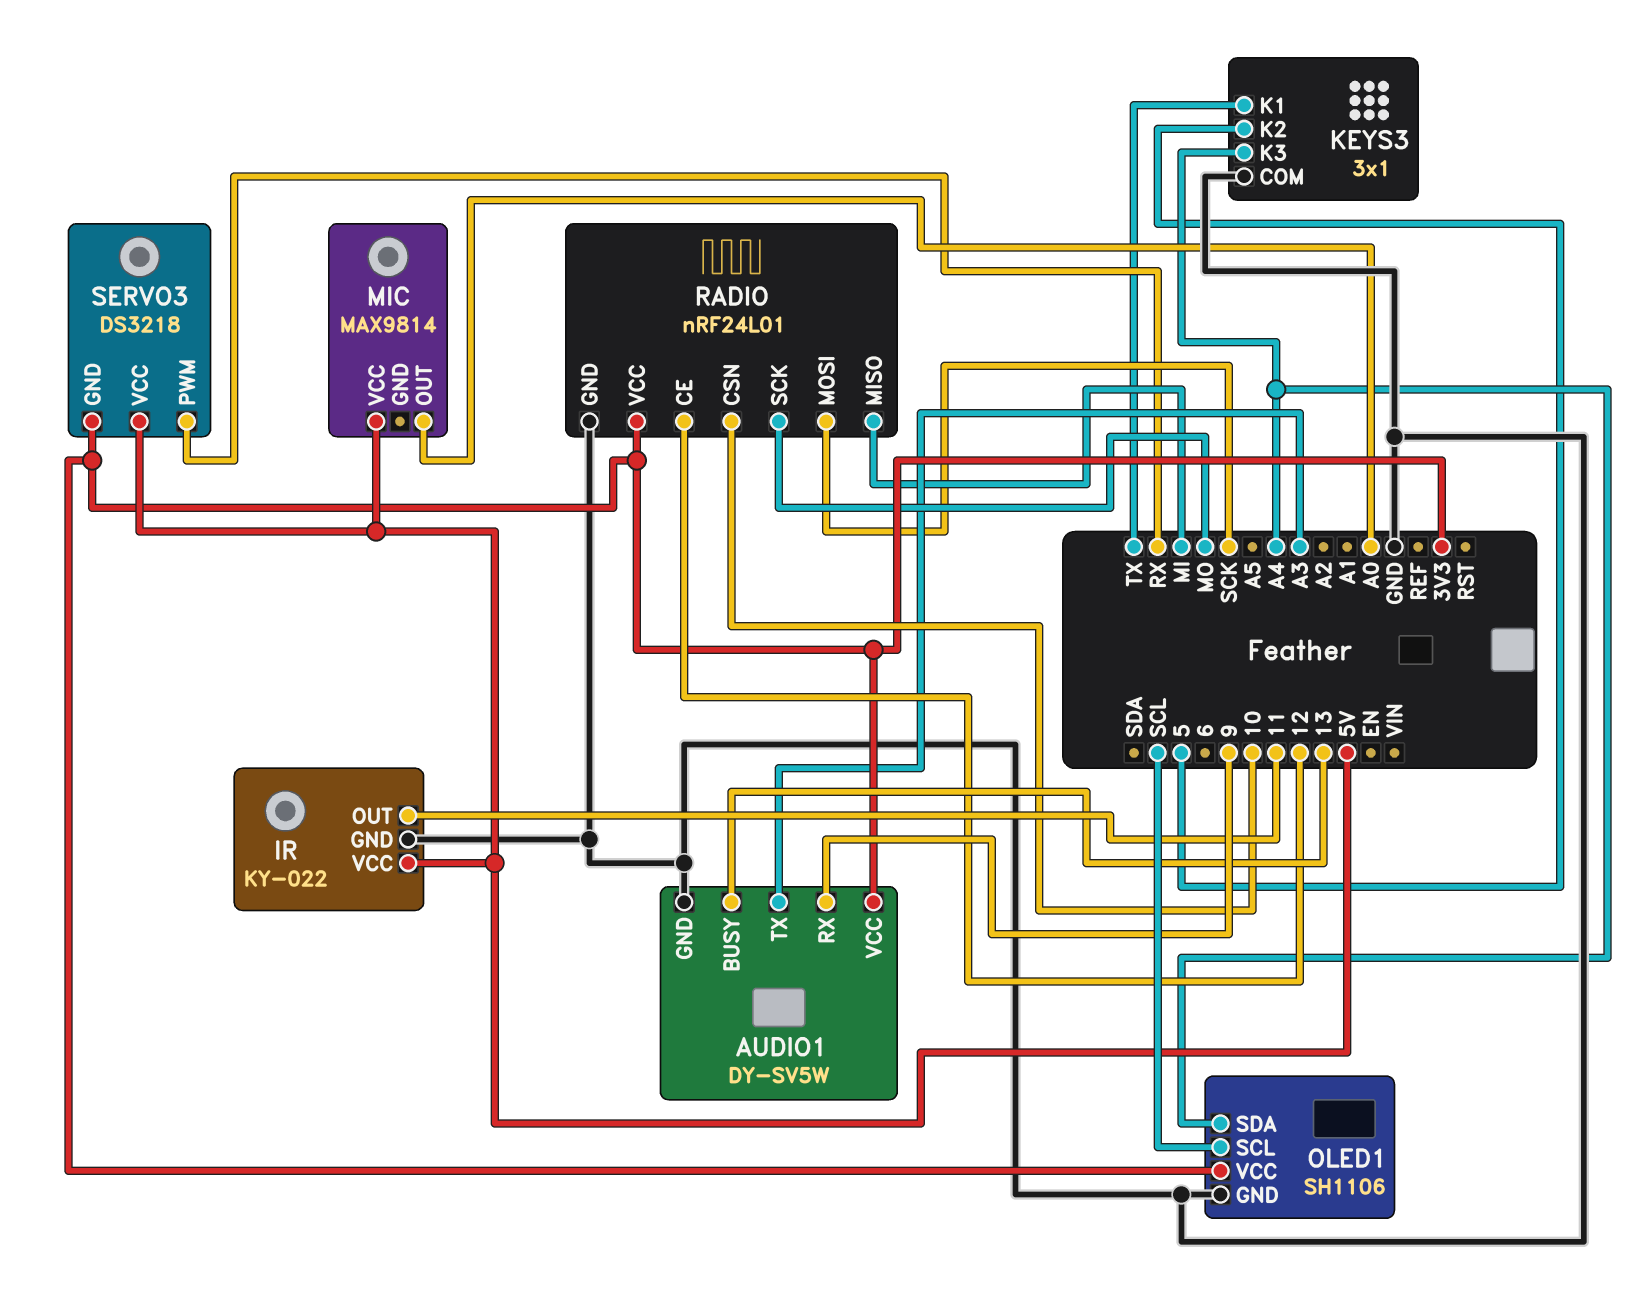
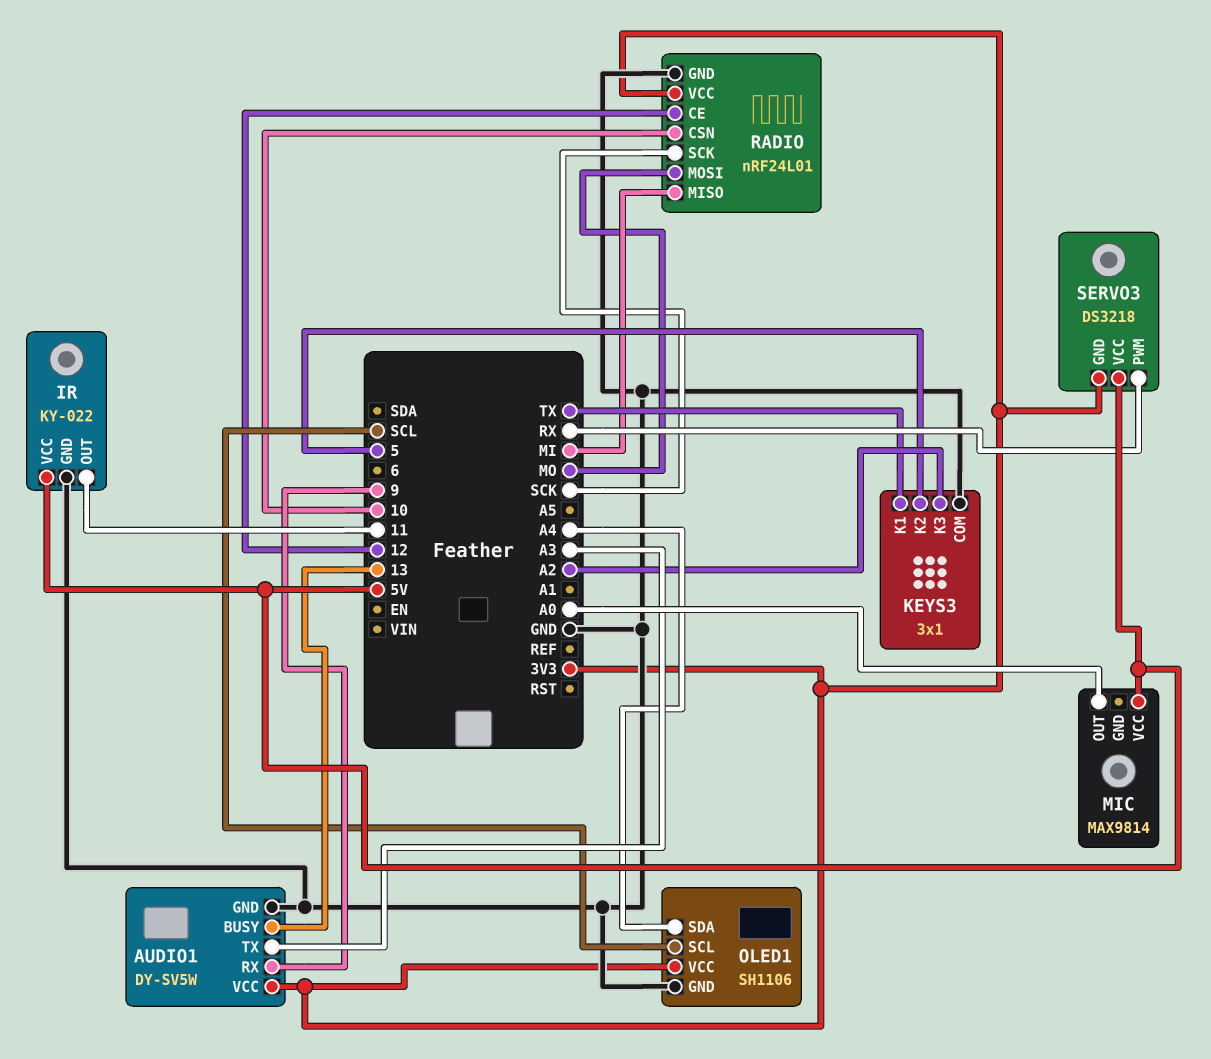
KEYS3 pin K3: A4 -> A2
RADIO pin MOSI: SCK -> MO
RADIO pin SCK: MO -> SCK

